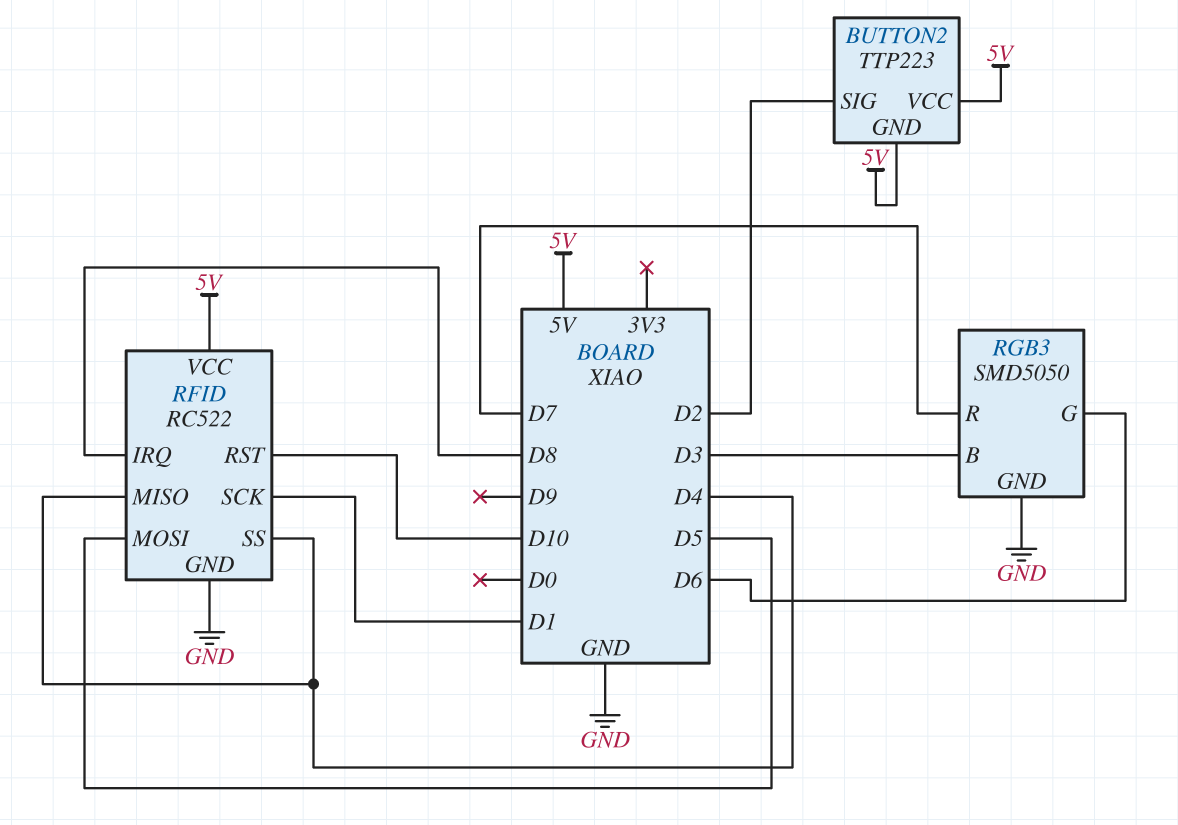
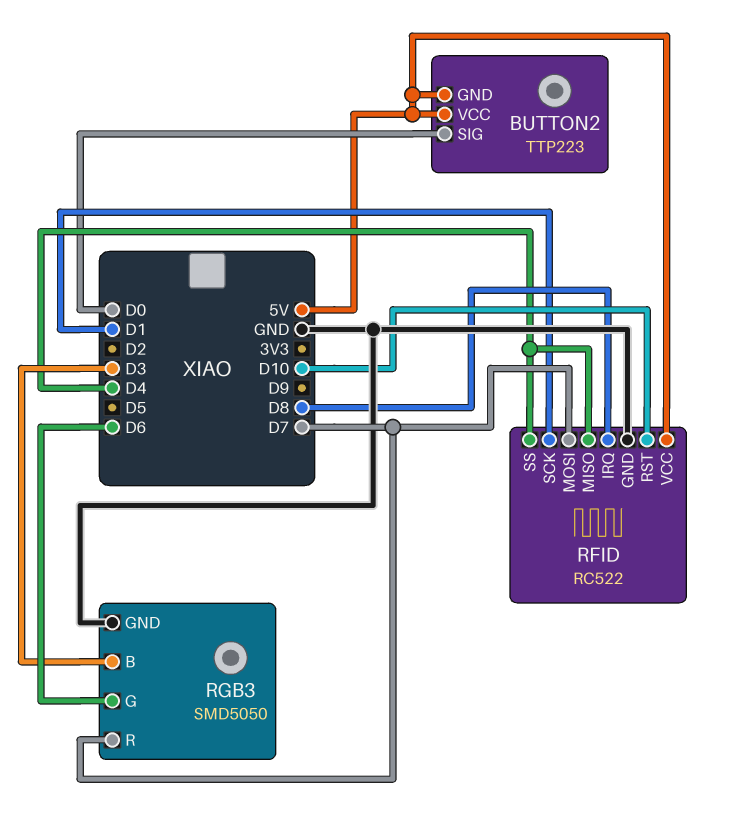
BUTTON2 pin SIG: D2 -> D0
RFID pin MOSI: D5 -> D7

